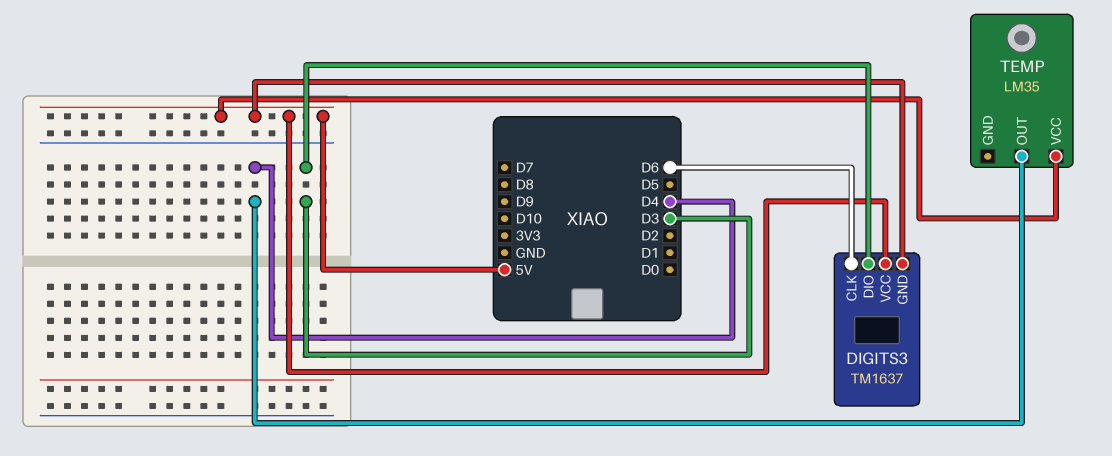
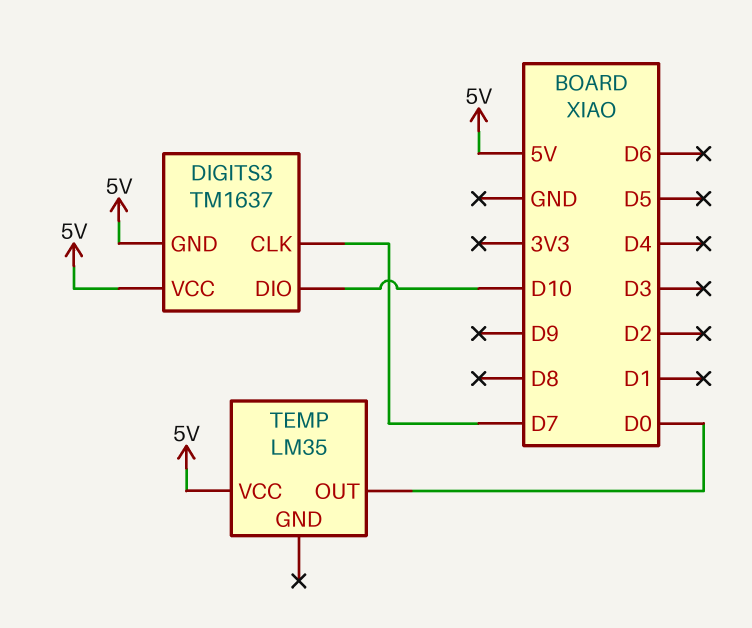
DIGITS3 pin CLK: D6 -> D7
DIGITS3 pin DIO: D3 -> D10
TEMP pin OUT: D4 -> D0

